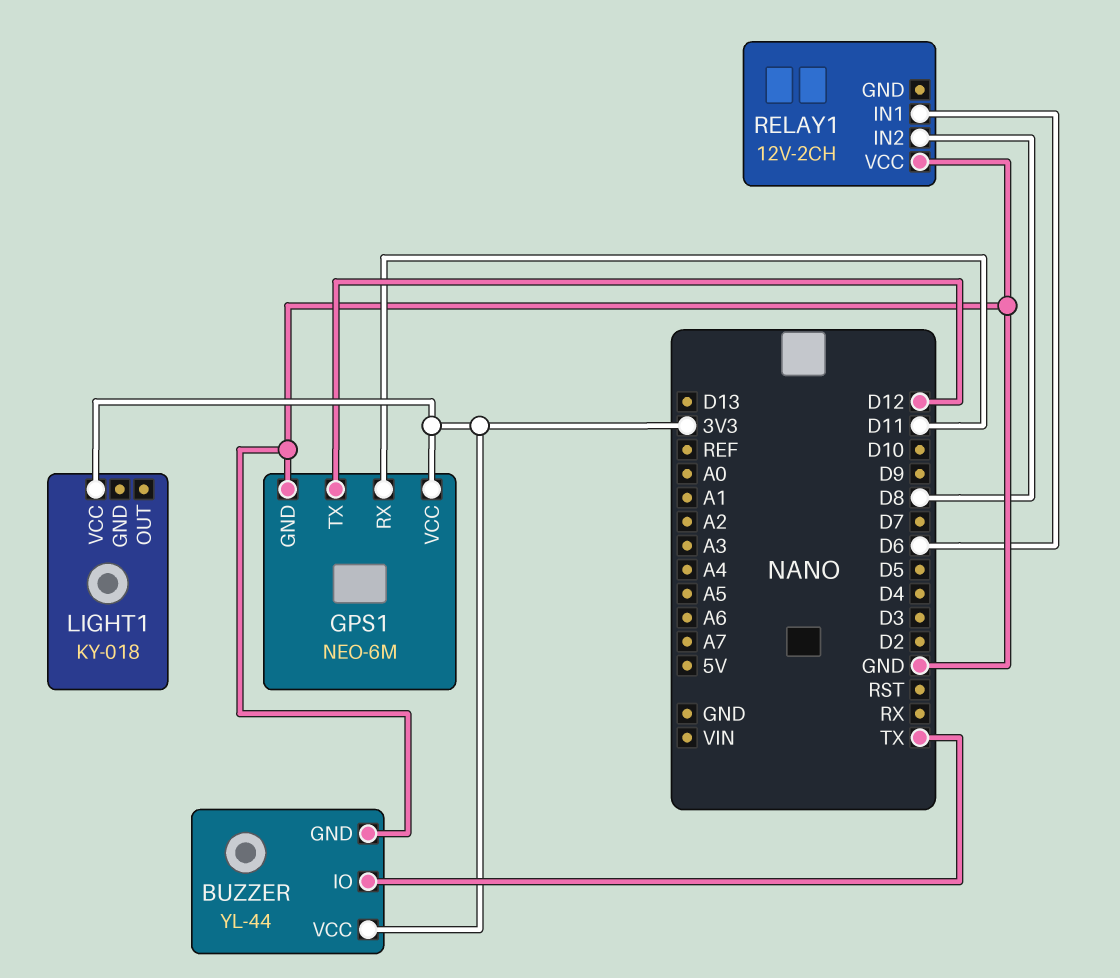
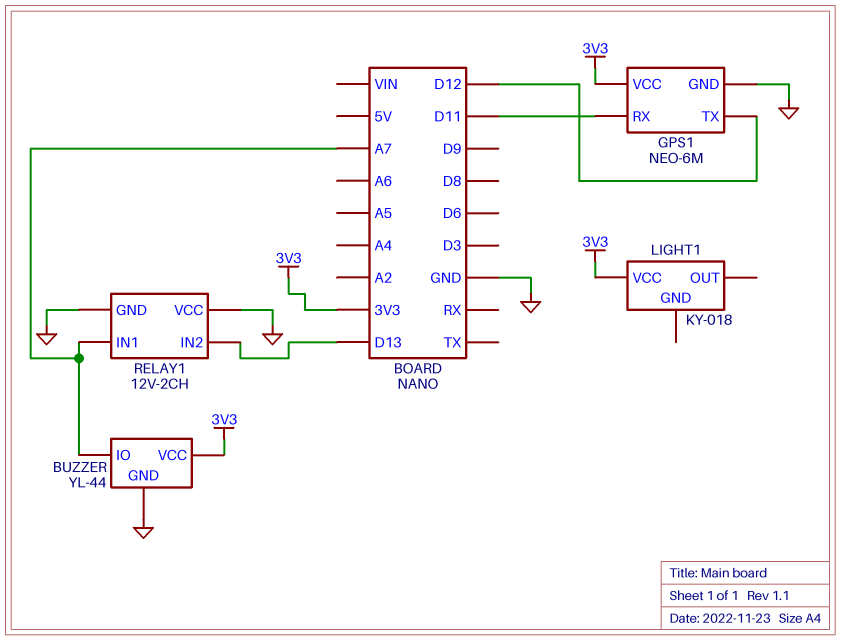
BUZZER pin IO: TX -> A7
RELAY1 pin GND: none -> GND
RELAY1 pin IN1: D6 -> A7
RELAY1 pin IN2: D8 -> D13

